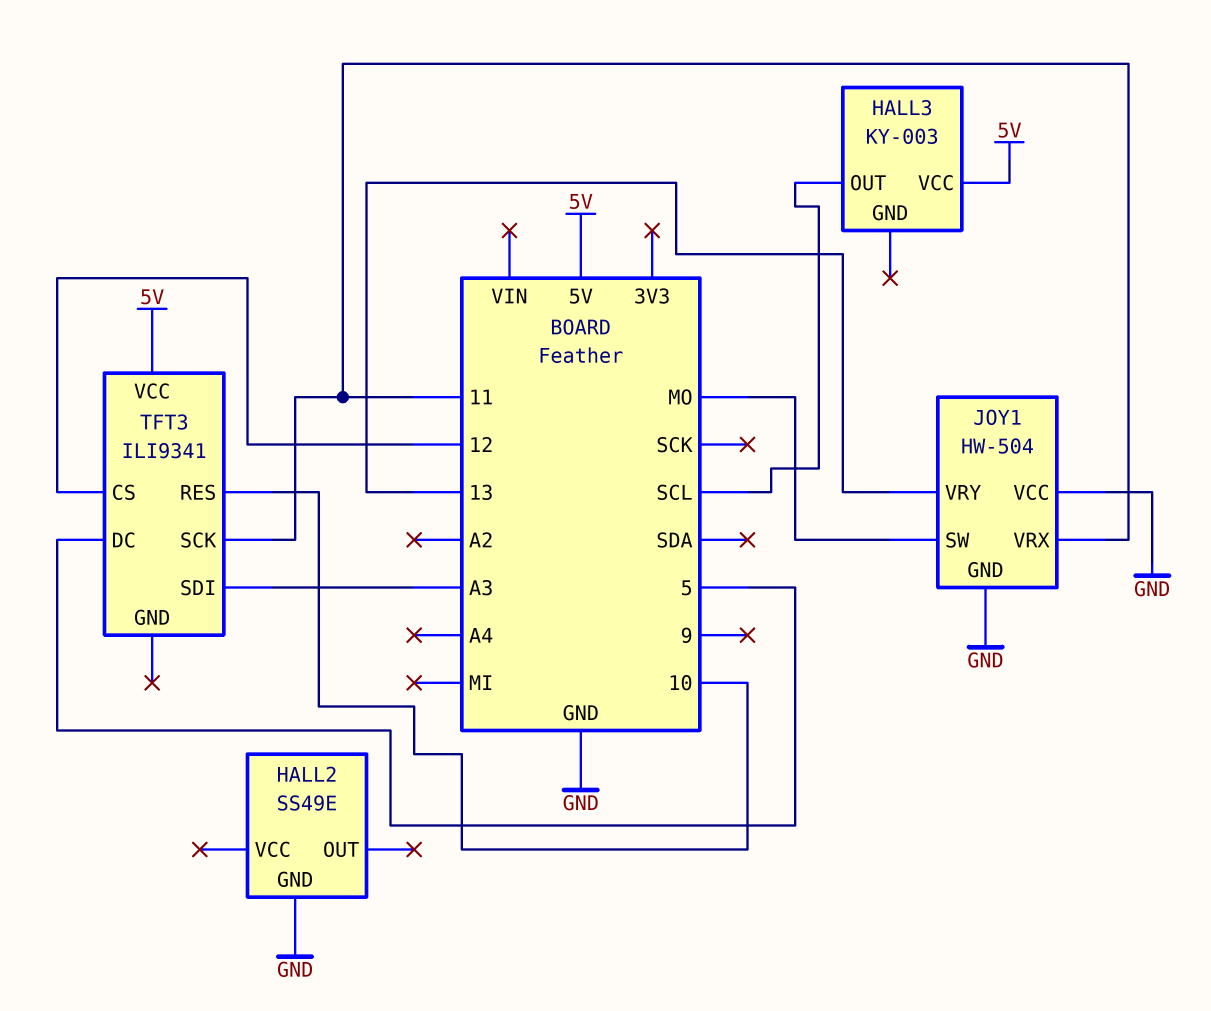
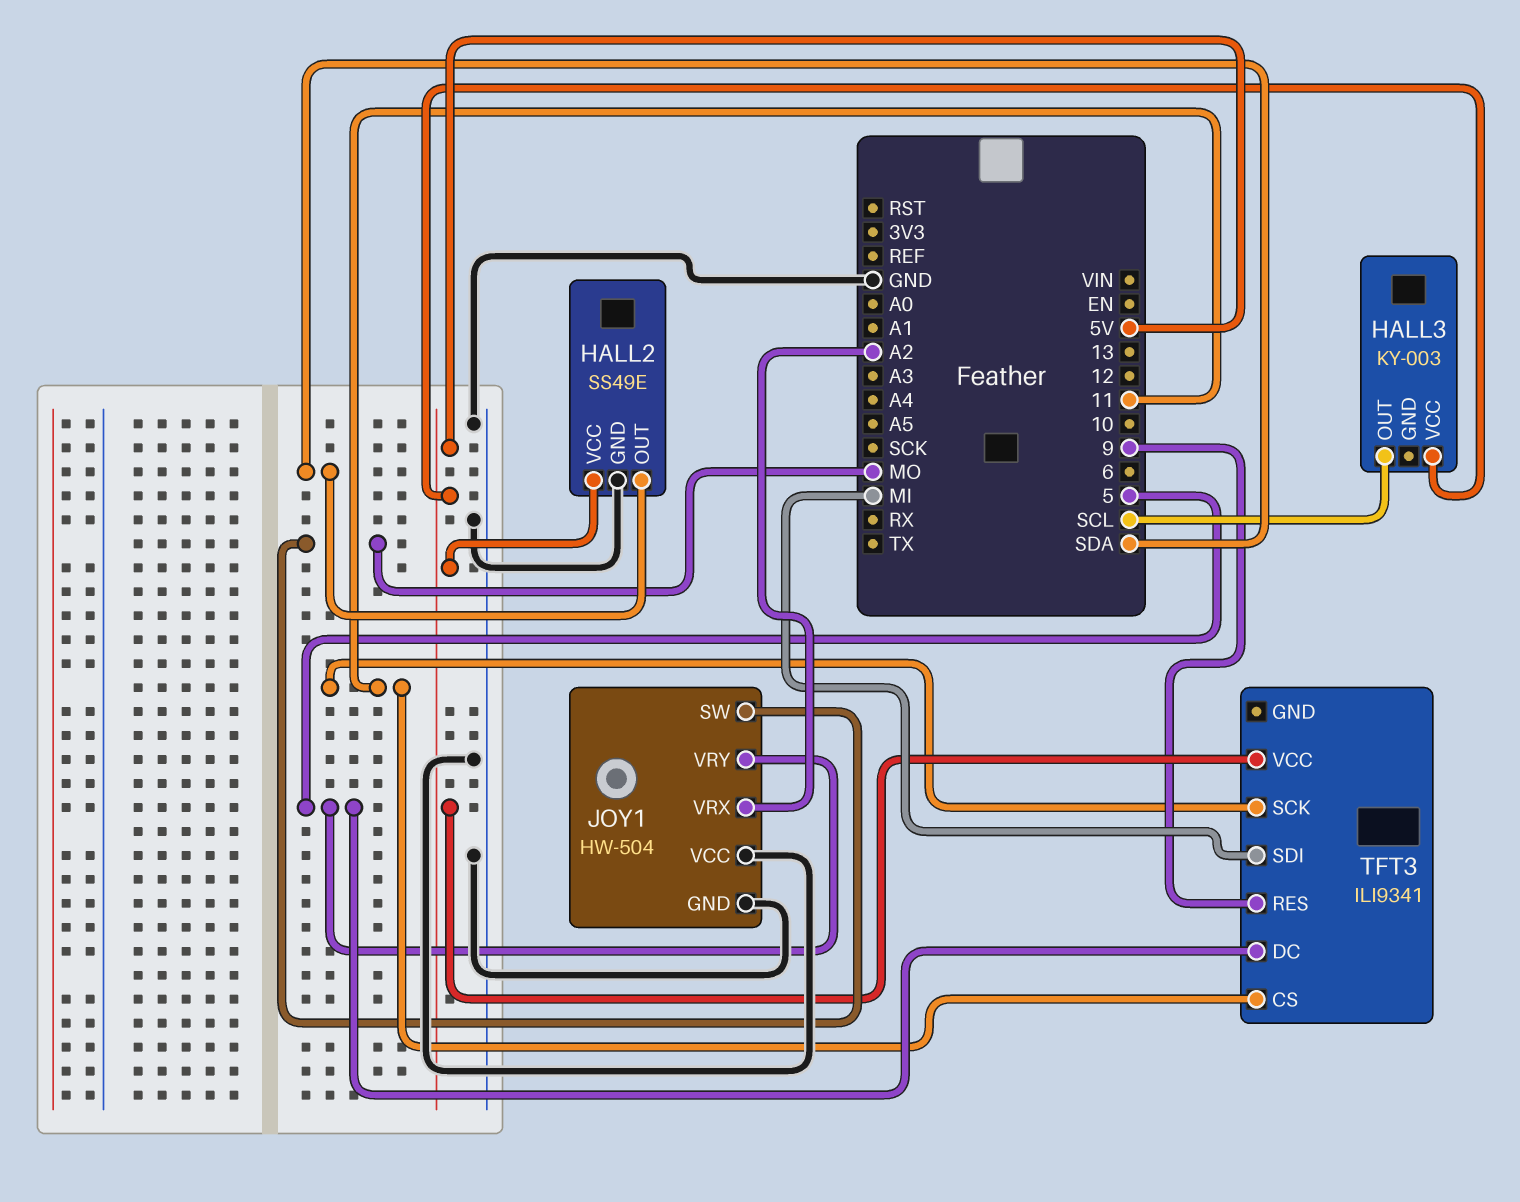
HALL2 pin OUT: none -> SDA
HALL2 pin VCC: none -> 5V
JOY1 pin VRX: 11 -> A2
JOY1 pin VRY: 13 -> 5
TFT3 pin CS: 12 -> 11
TFT3 pin RES: 10 -> 9
TFT3 pin SDI: A3 -> MI

